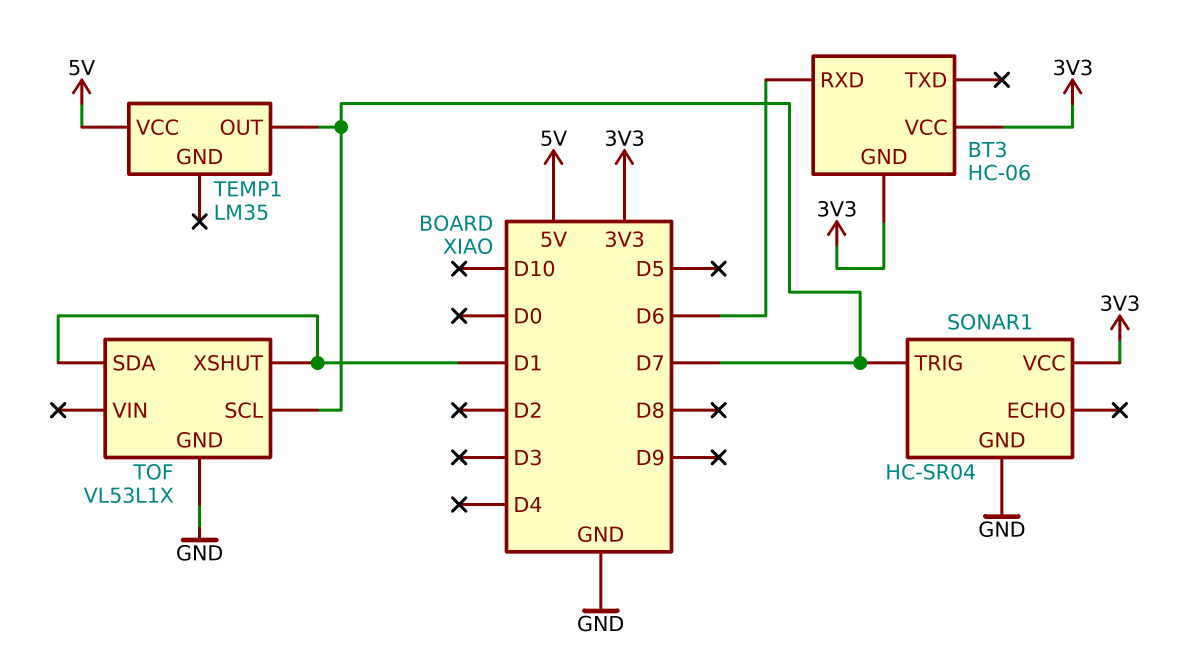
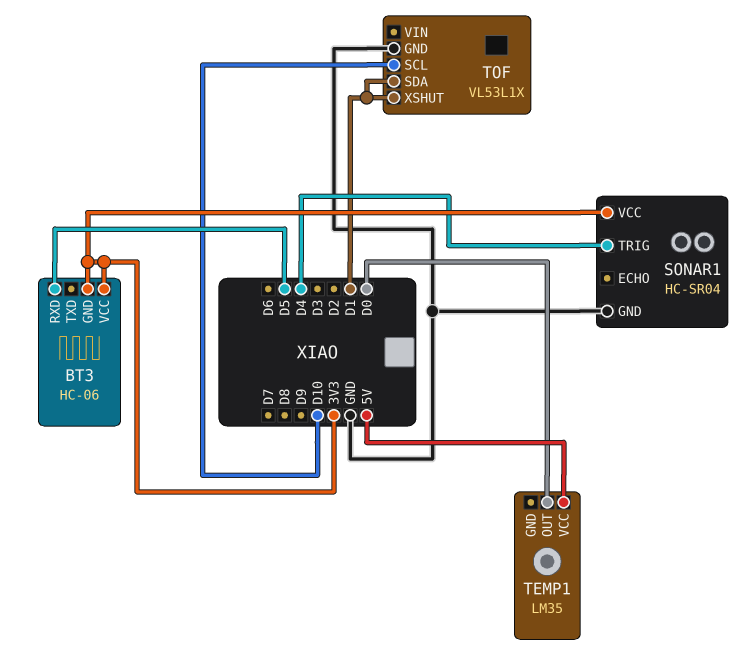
BT3 pin RXD: D6 -> D5
SONAR1 pin TRIG: D7 -> D4
TEMP1 pin OUT: D7 -> D0
TOF pin SCL: D7 -> D10

